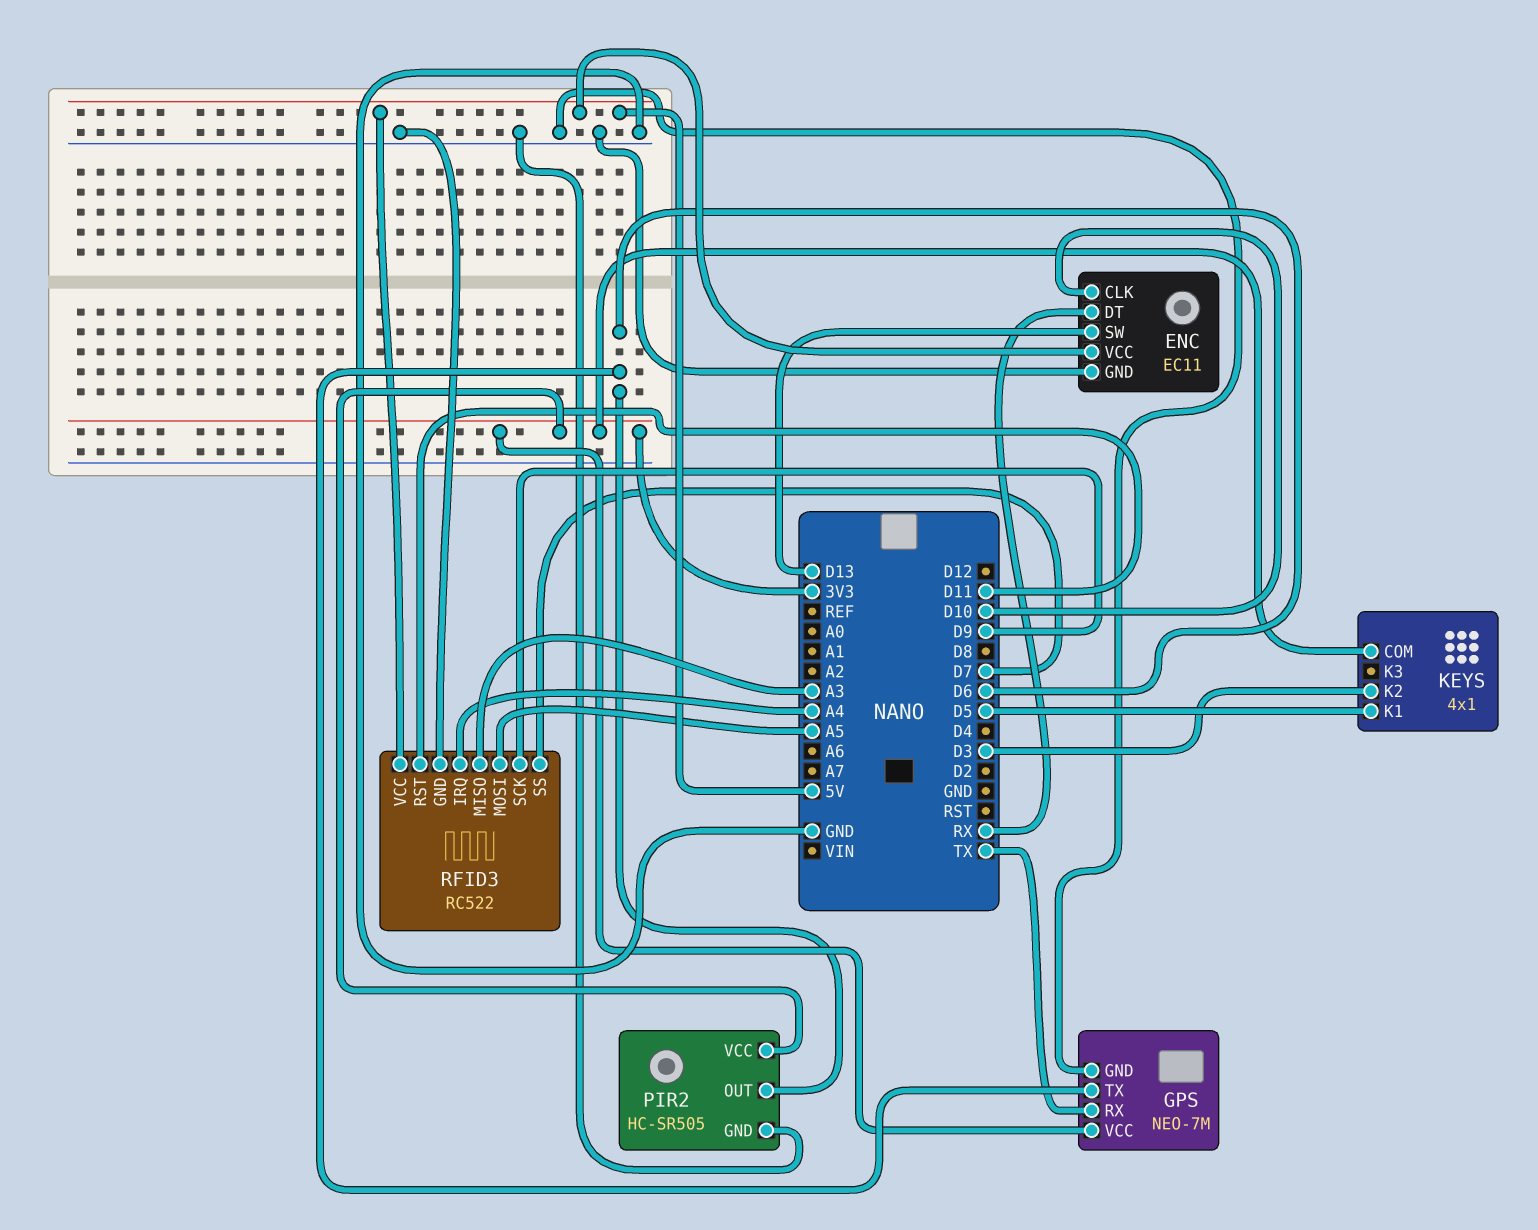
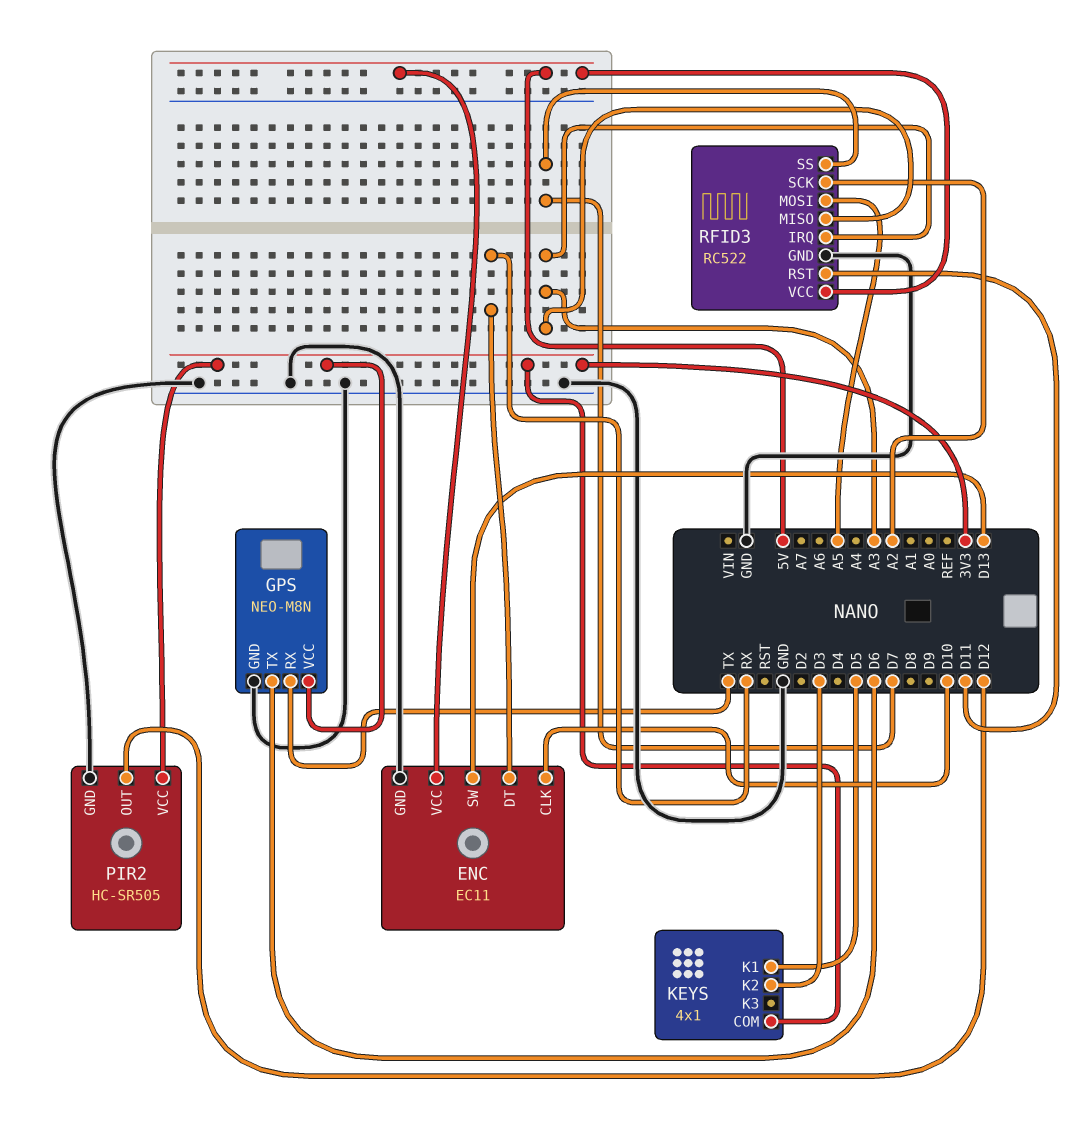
GPS: NEO-7M -> NEO-M8N
PIR2 pin OUT: D6 -> D12
RFID3 pin IRQ: A4 -> A3
RFID3 pin SCK: D9 -> A2

